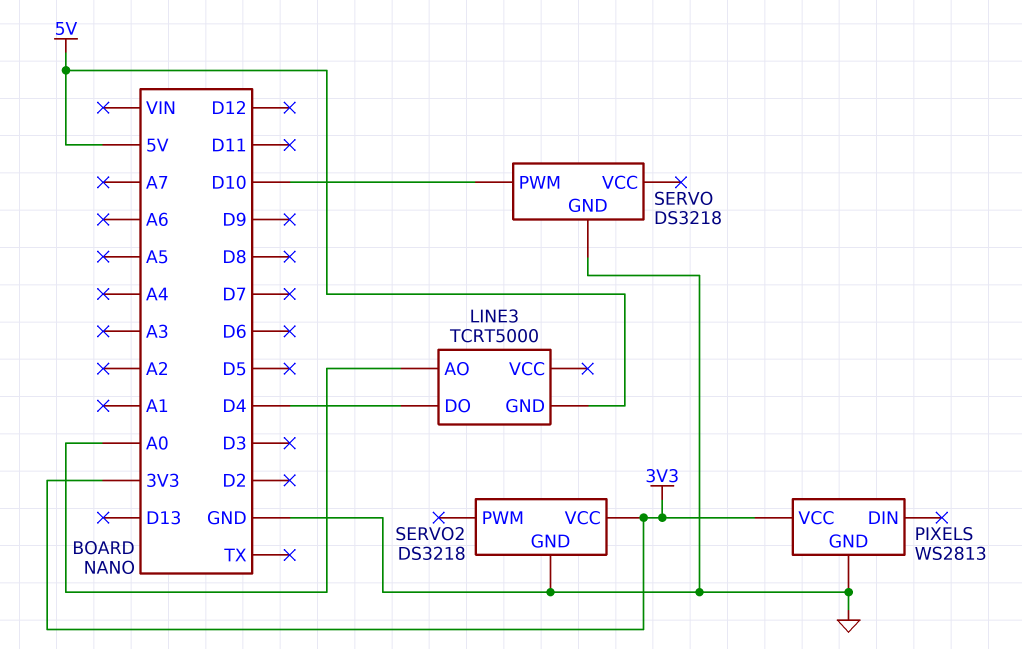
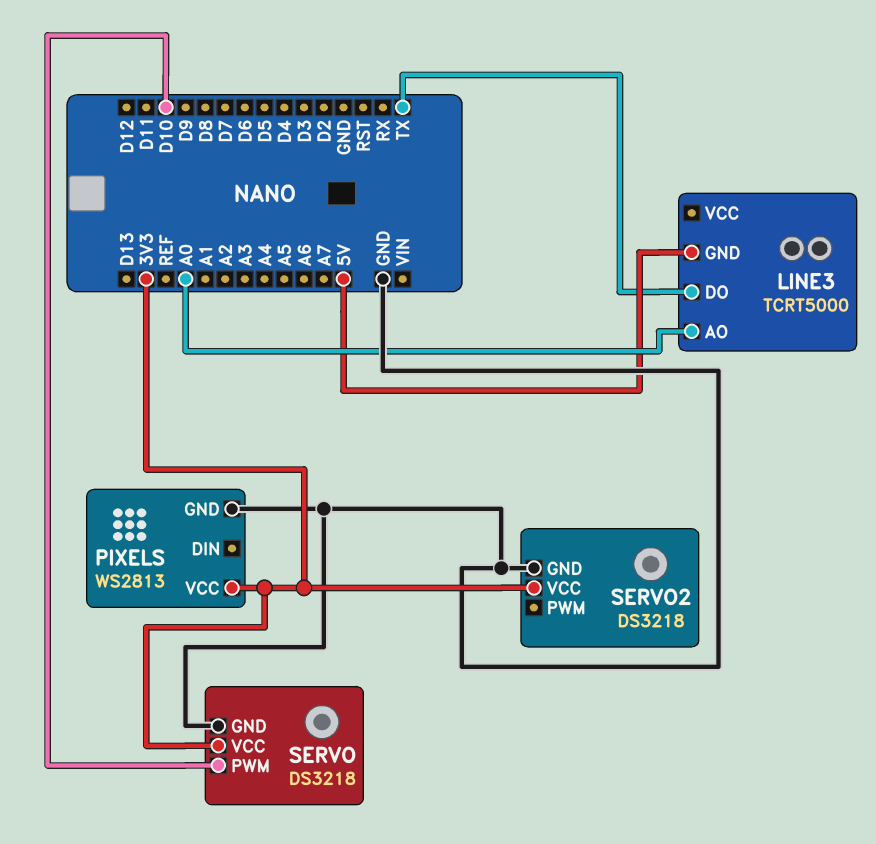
LINE3 pin DO: D4 -> TX
SERVO pin VCC: none -> 3V3

